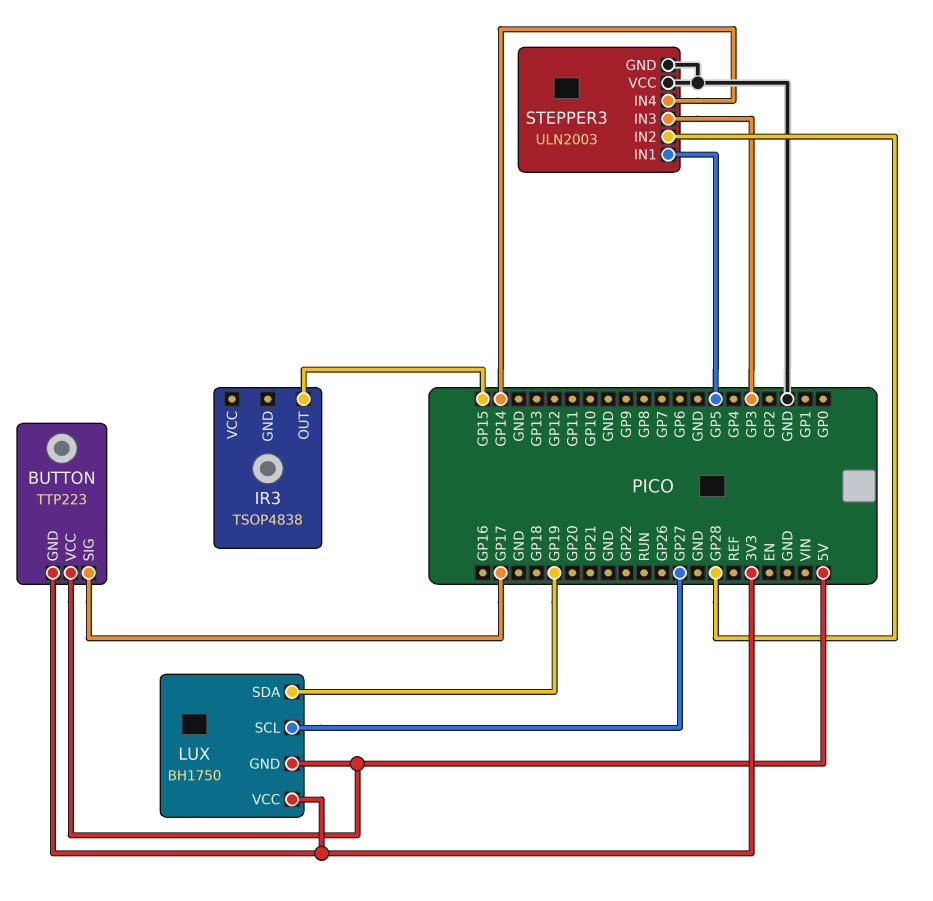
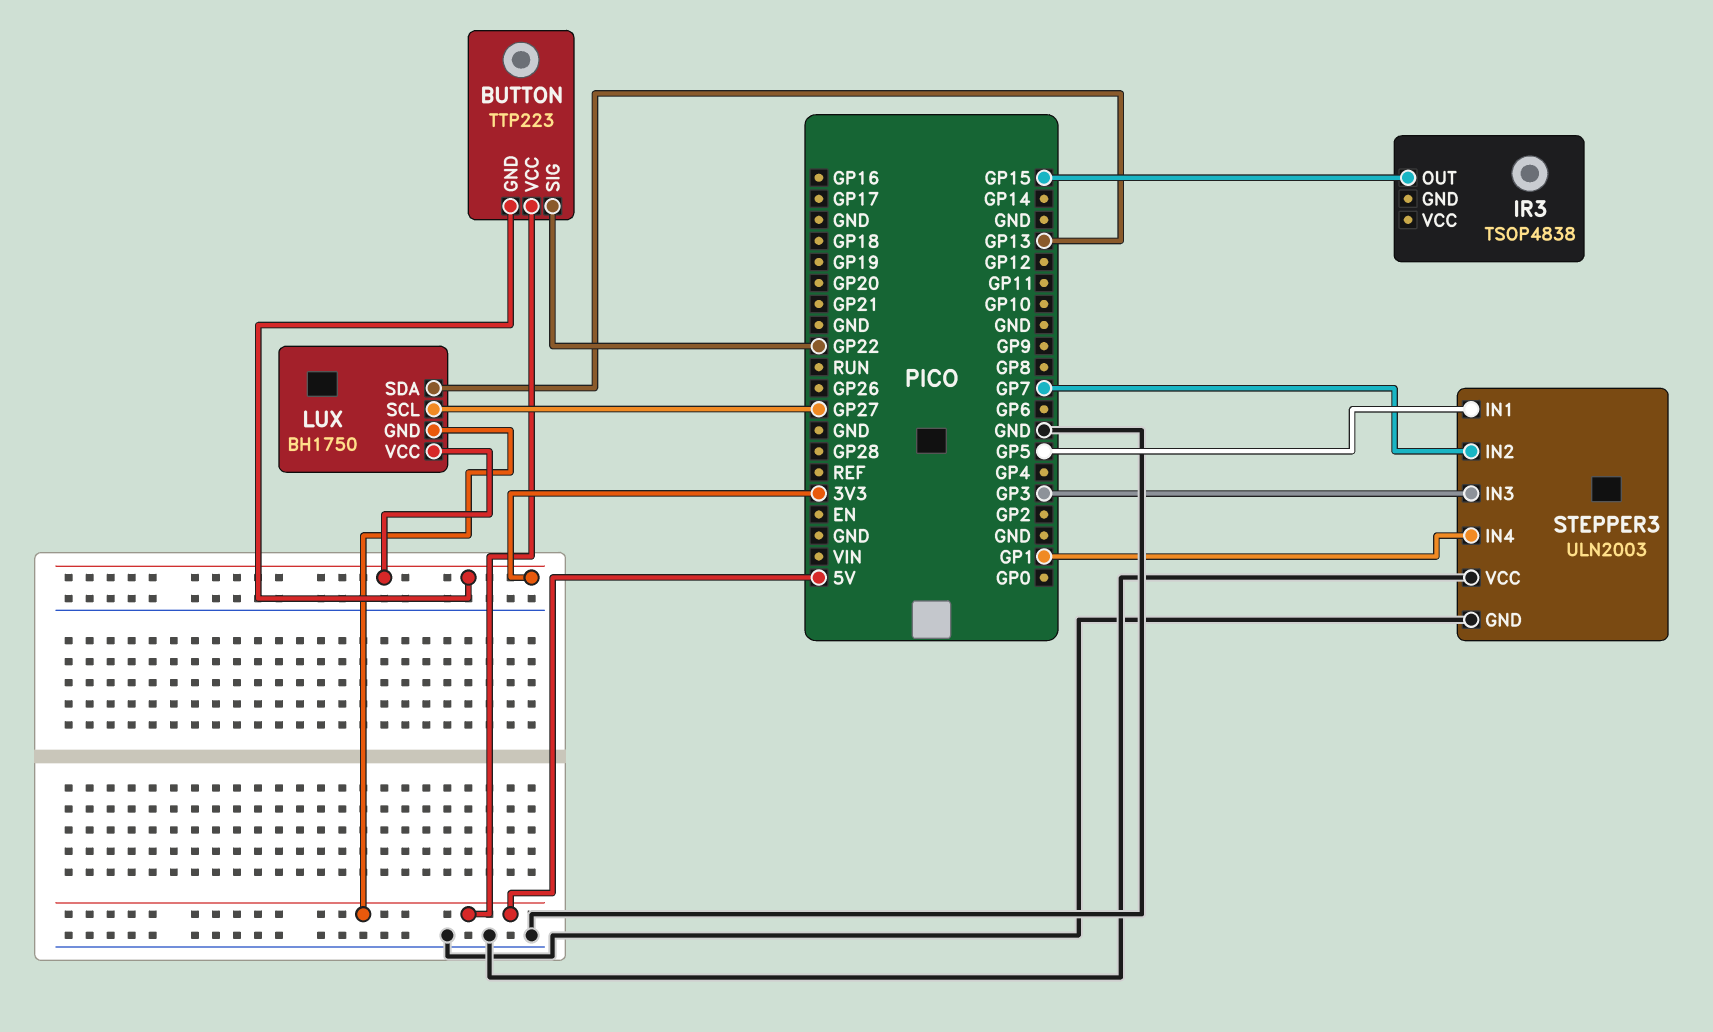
BUTTON pin SIG: GP17 -> GP22
LUX pin SDA: GP19 -> GP13
STEPPER3 pin IN2: GP28 -> GP7
STEPPER3 pin IN4: GP14 -> GP1

